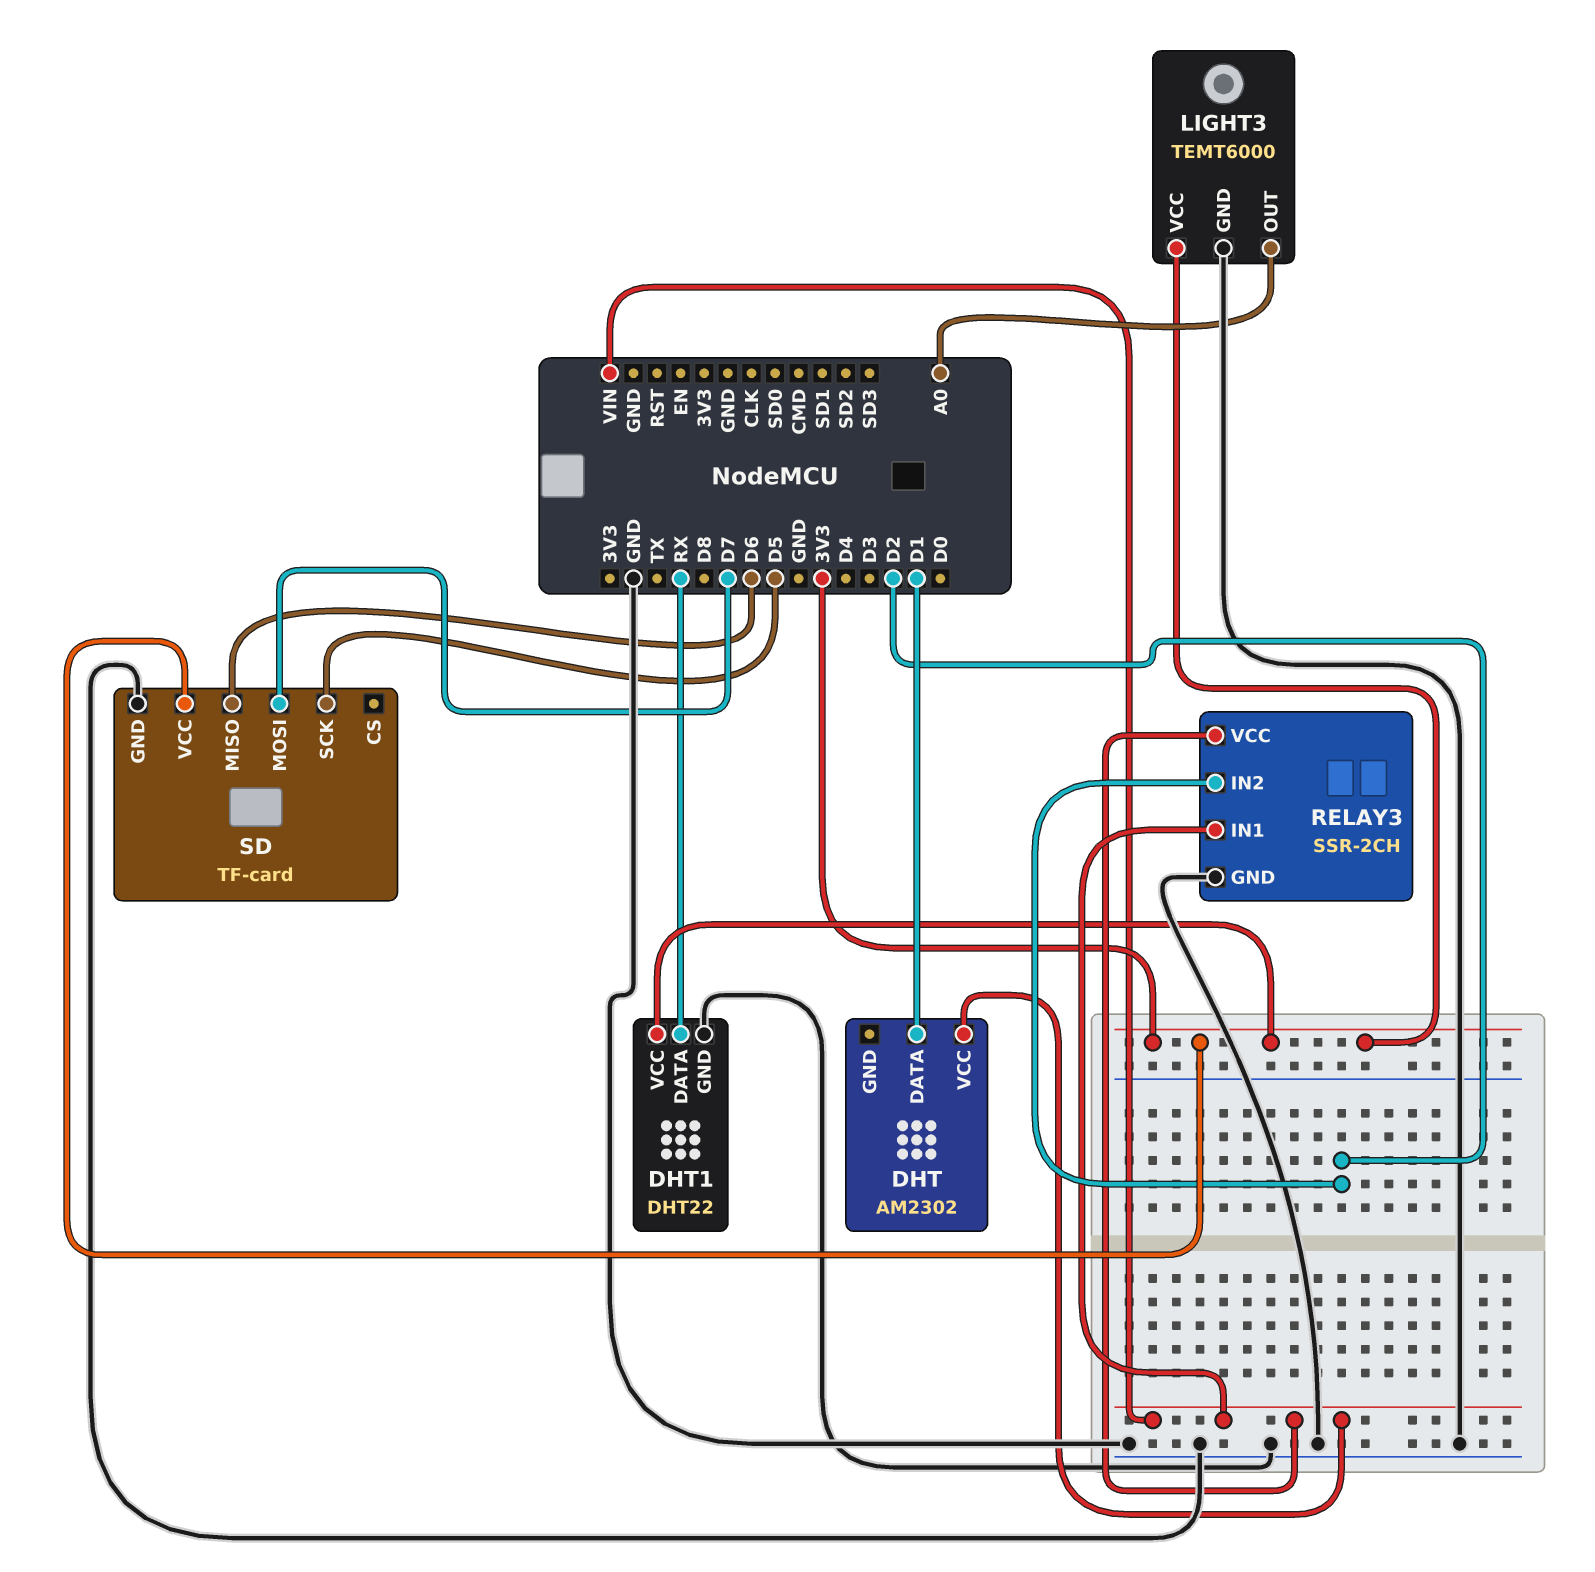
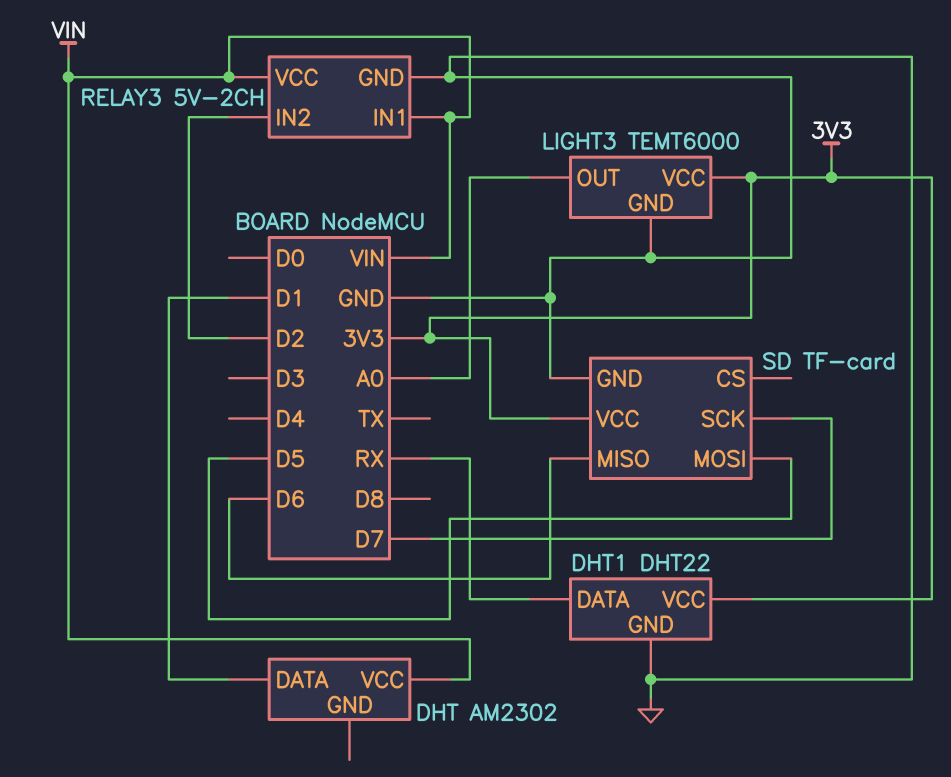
RELAY3: SSR-2CH -> 5V-2CH
SD pin MOSI: D7 -> D5
SD pin SCK: D5 -> D7

